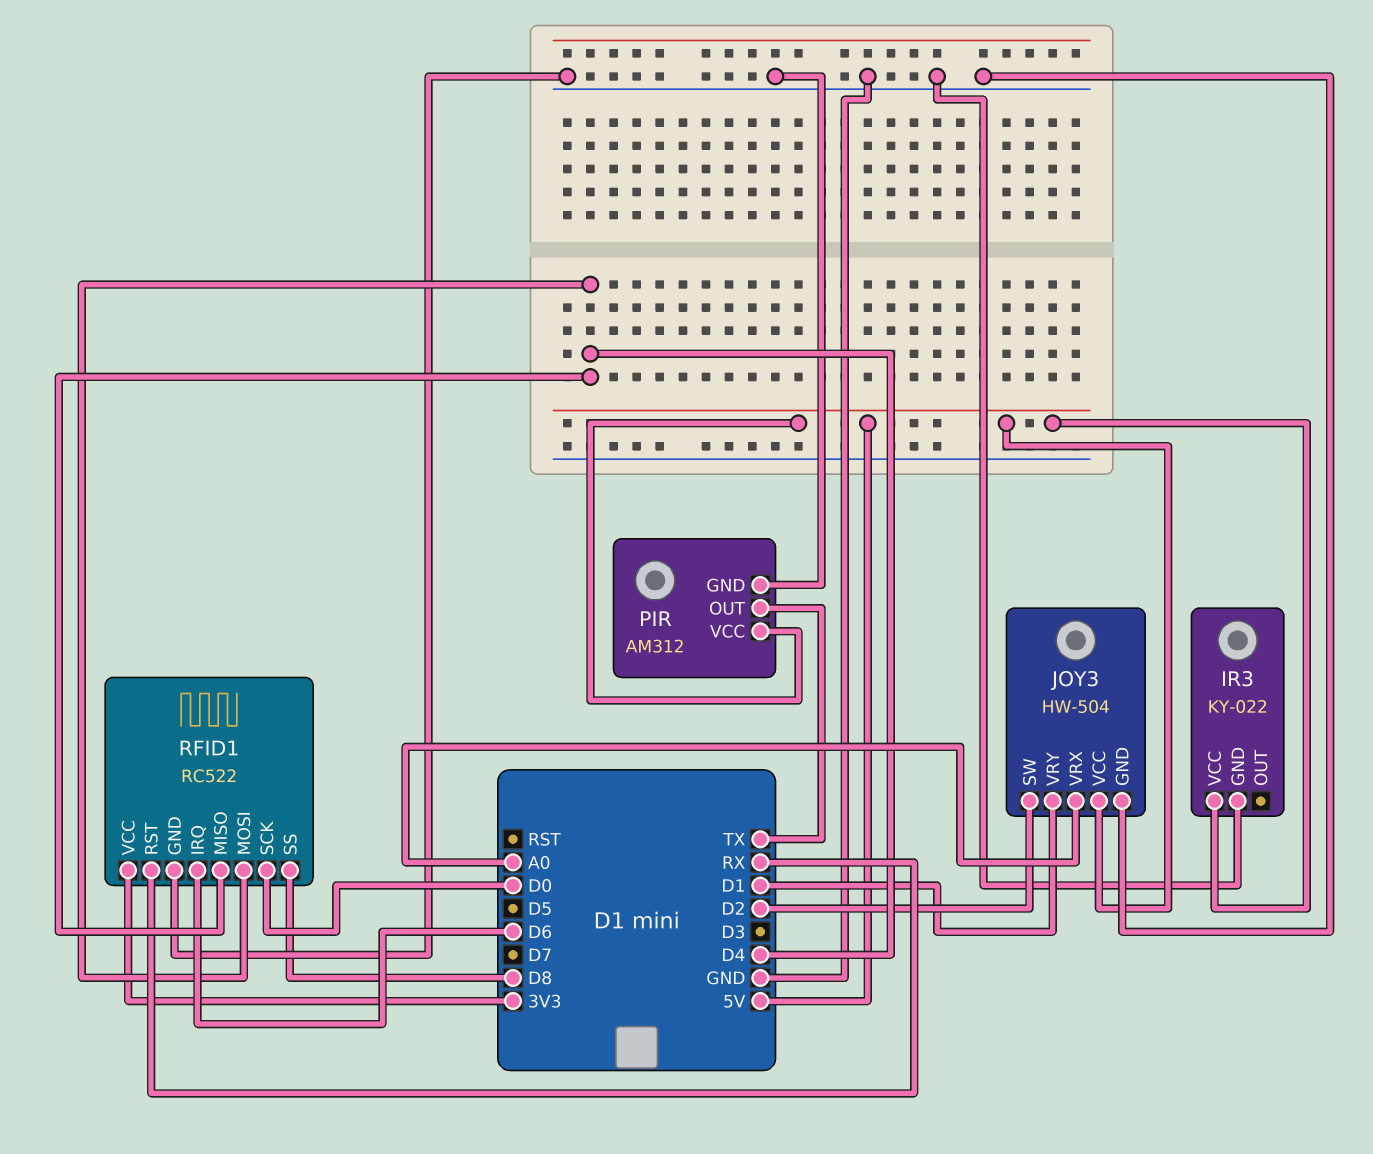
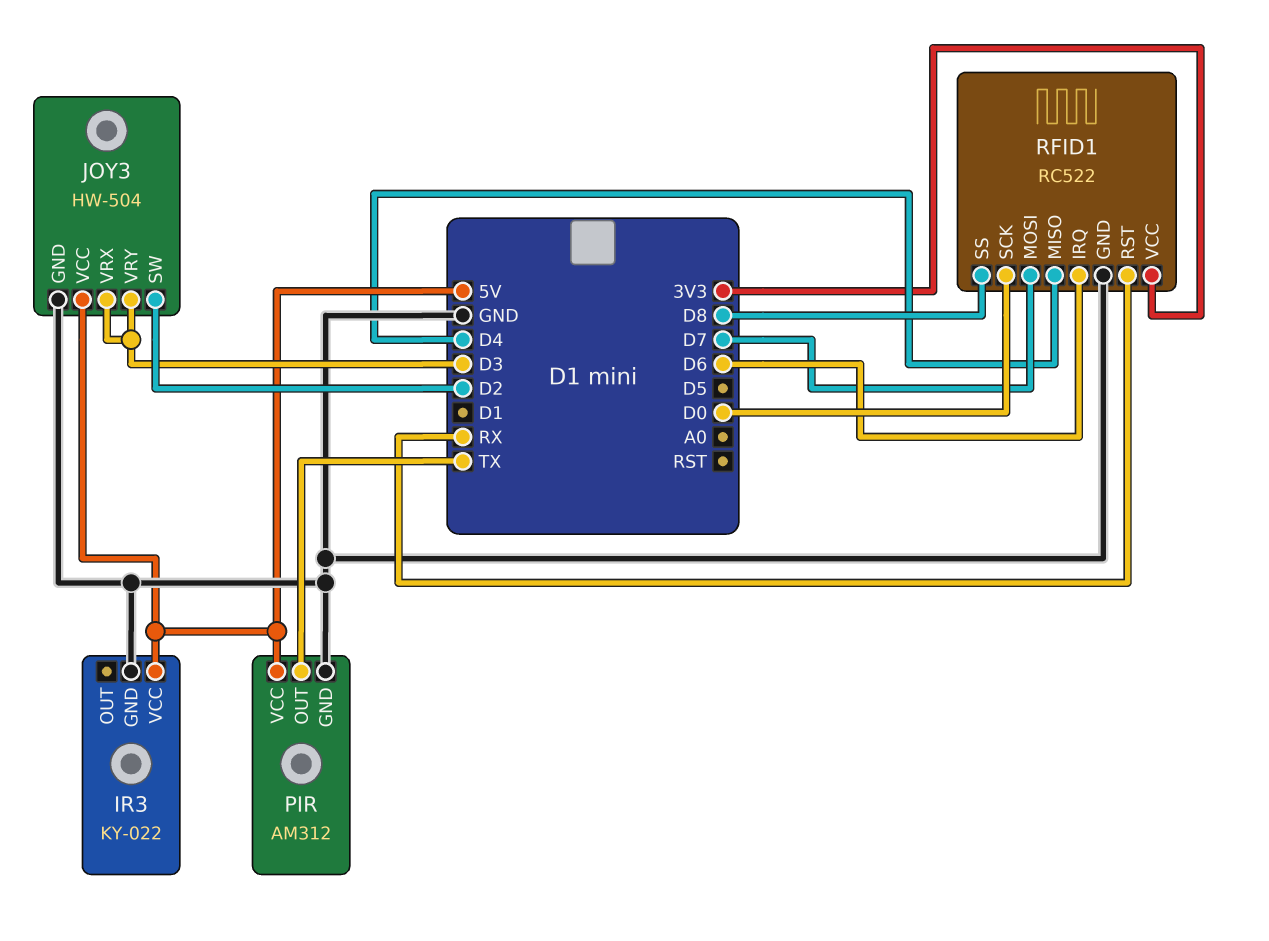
JOY3 pin VRX: A0 -> D3
JOY3 pin VRY: D1 -> D3
RFID1 pin MOSI: D4 -> D7

